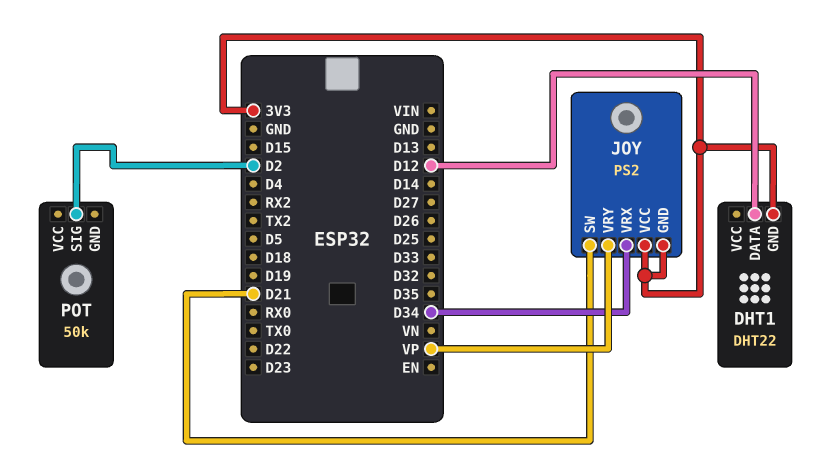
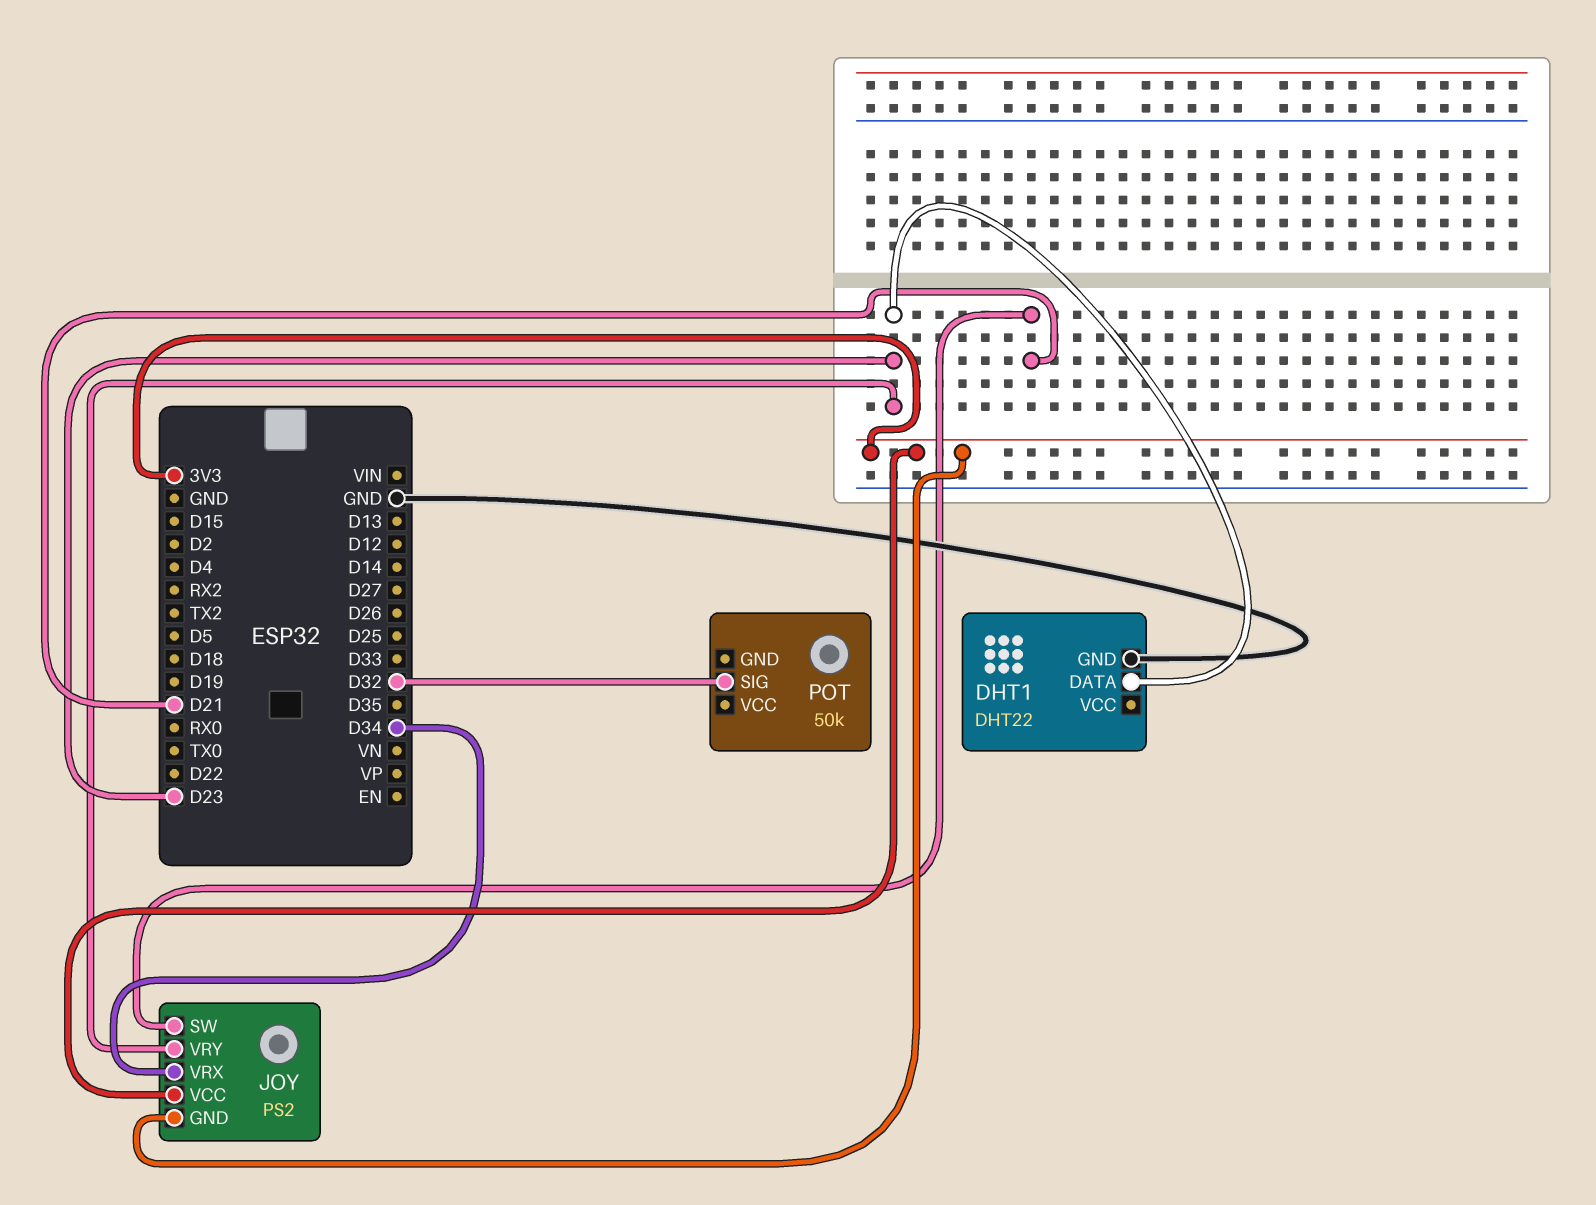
DHT1 pin DATA: D12 -> D23
DHT1 pin GND: 3V3 -> GND
JOY pin VRY: VP -> D23
POT pin SIG: D2 -> D32

